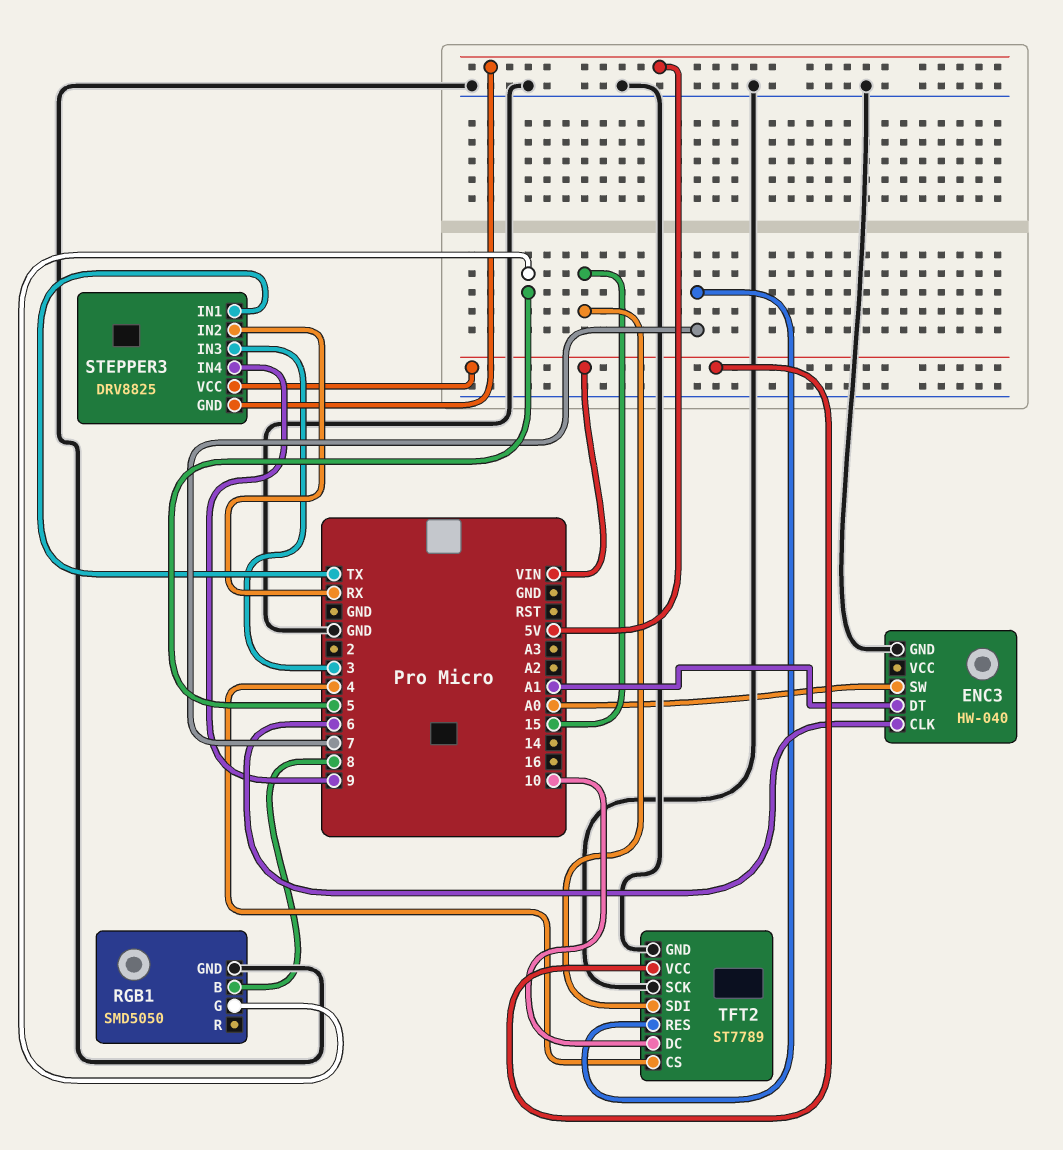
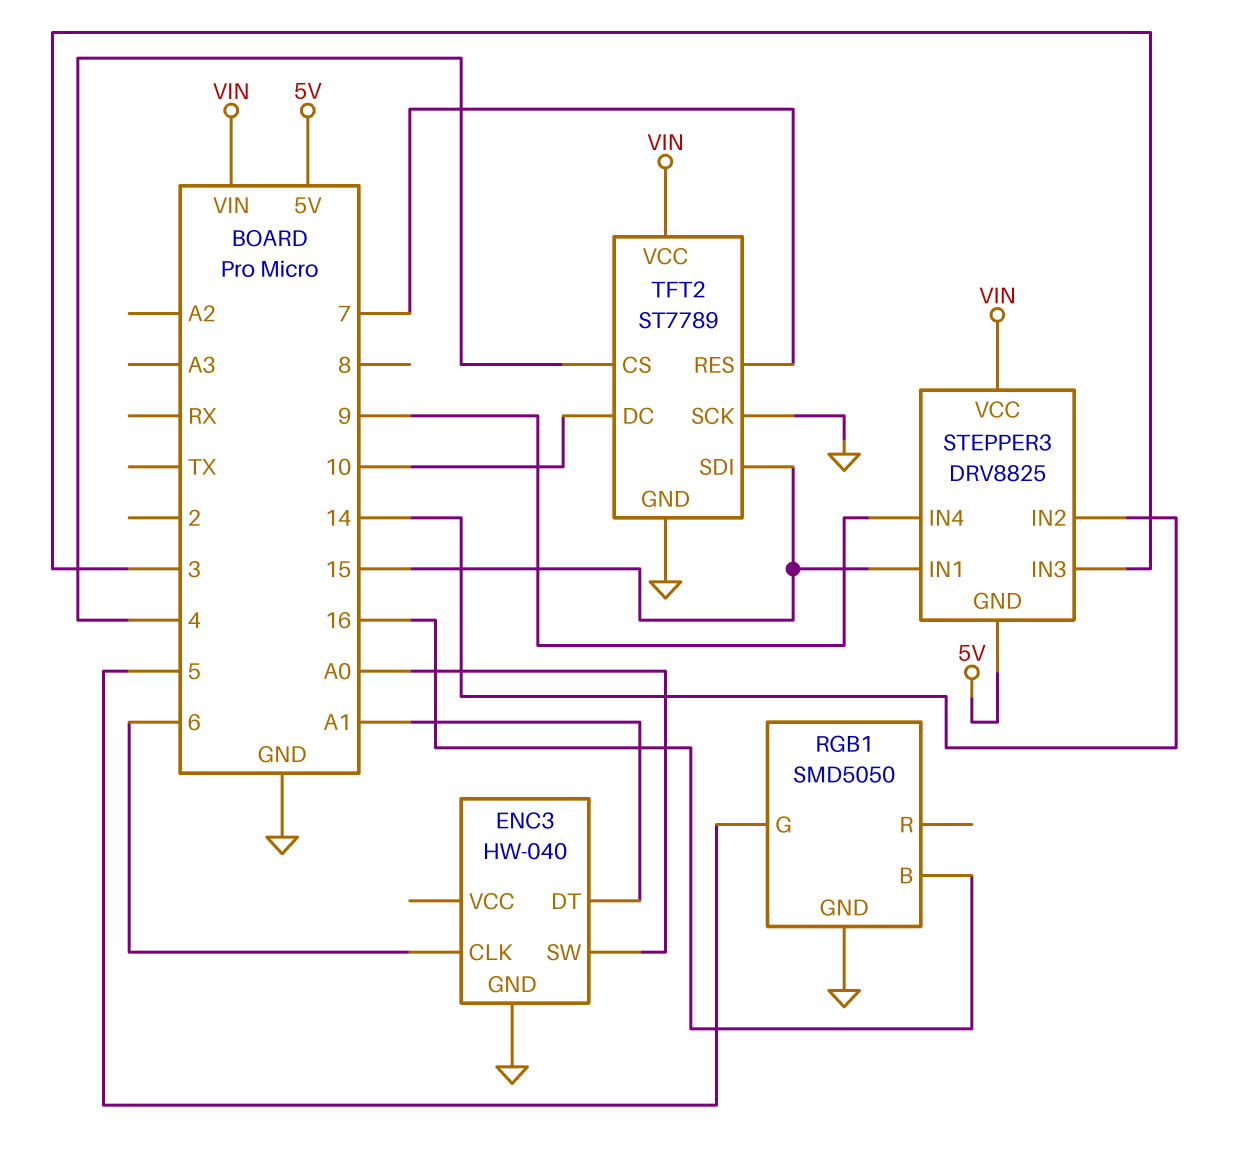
RGB1 pin B: 8 -> 16
STEPPER3 pin IN1: TX -> 15
STEPPER3 pin IN2: RX -> 14

